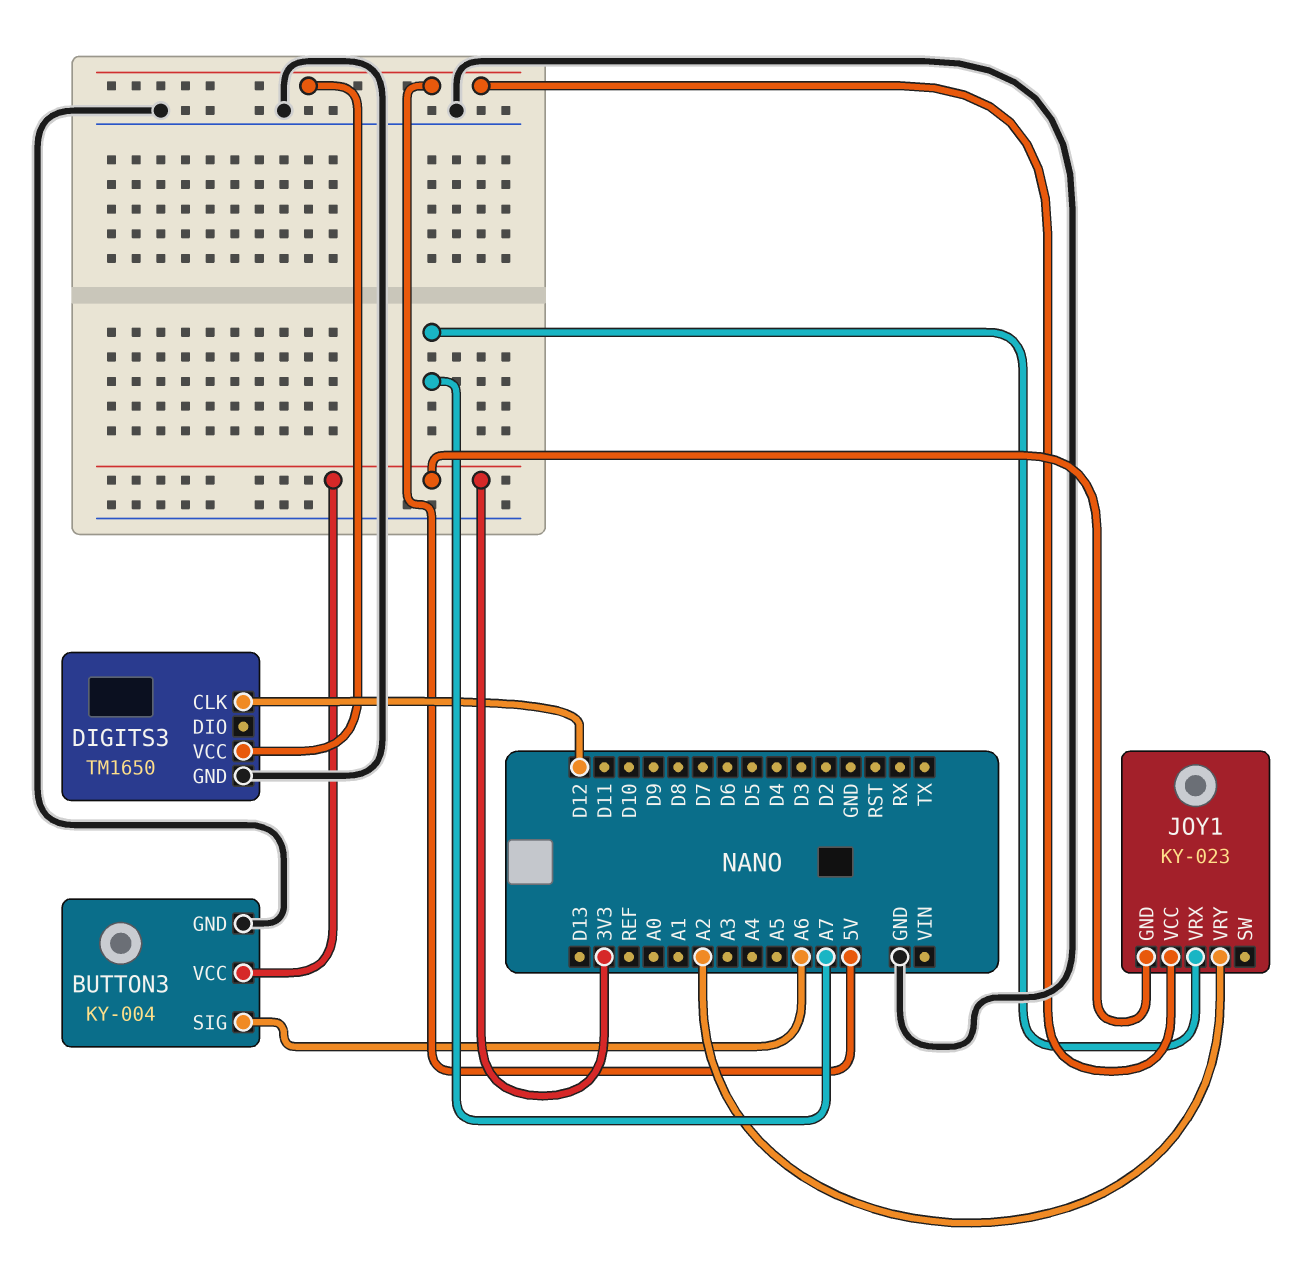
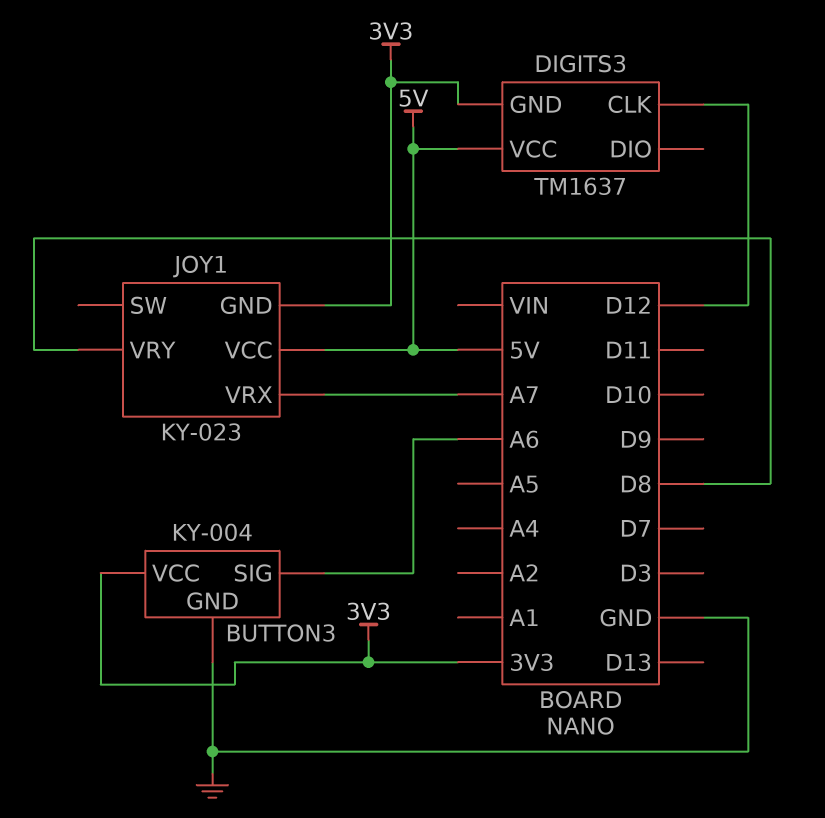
DIGITS3: TM1650 -> TM1637
DIGITS3 pin GND: GND -> 3V3
JOY1 pin VRY: A2 -> D8

